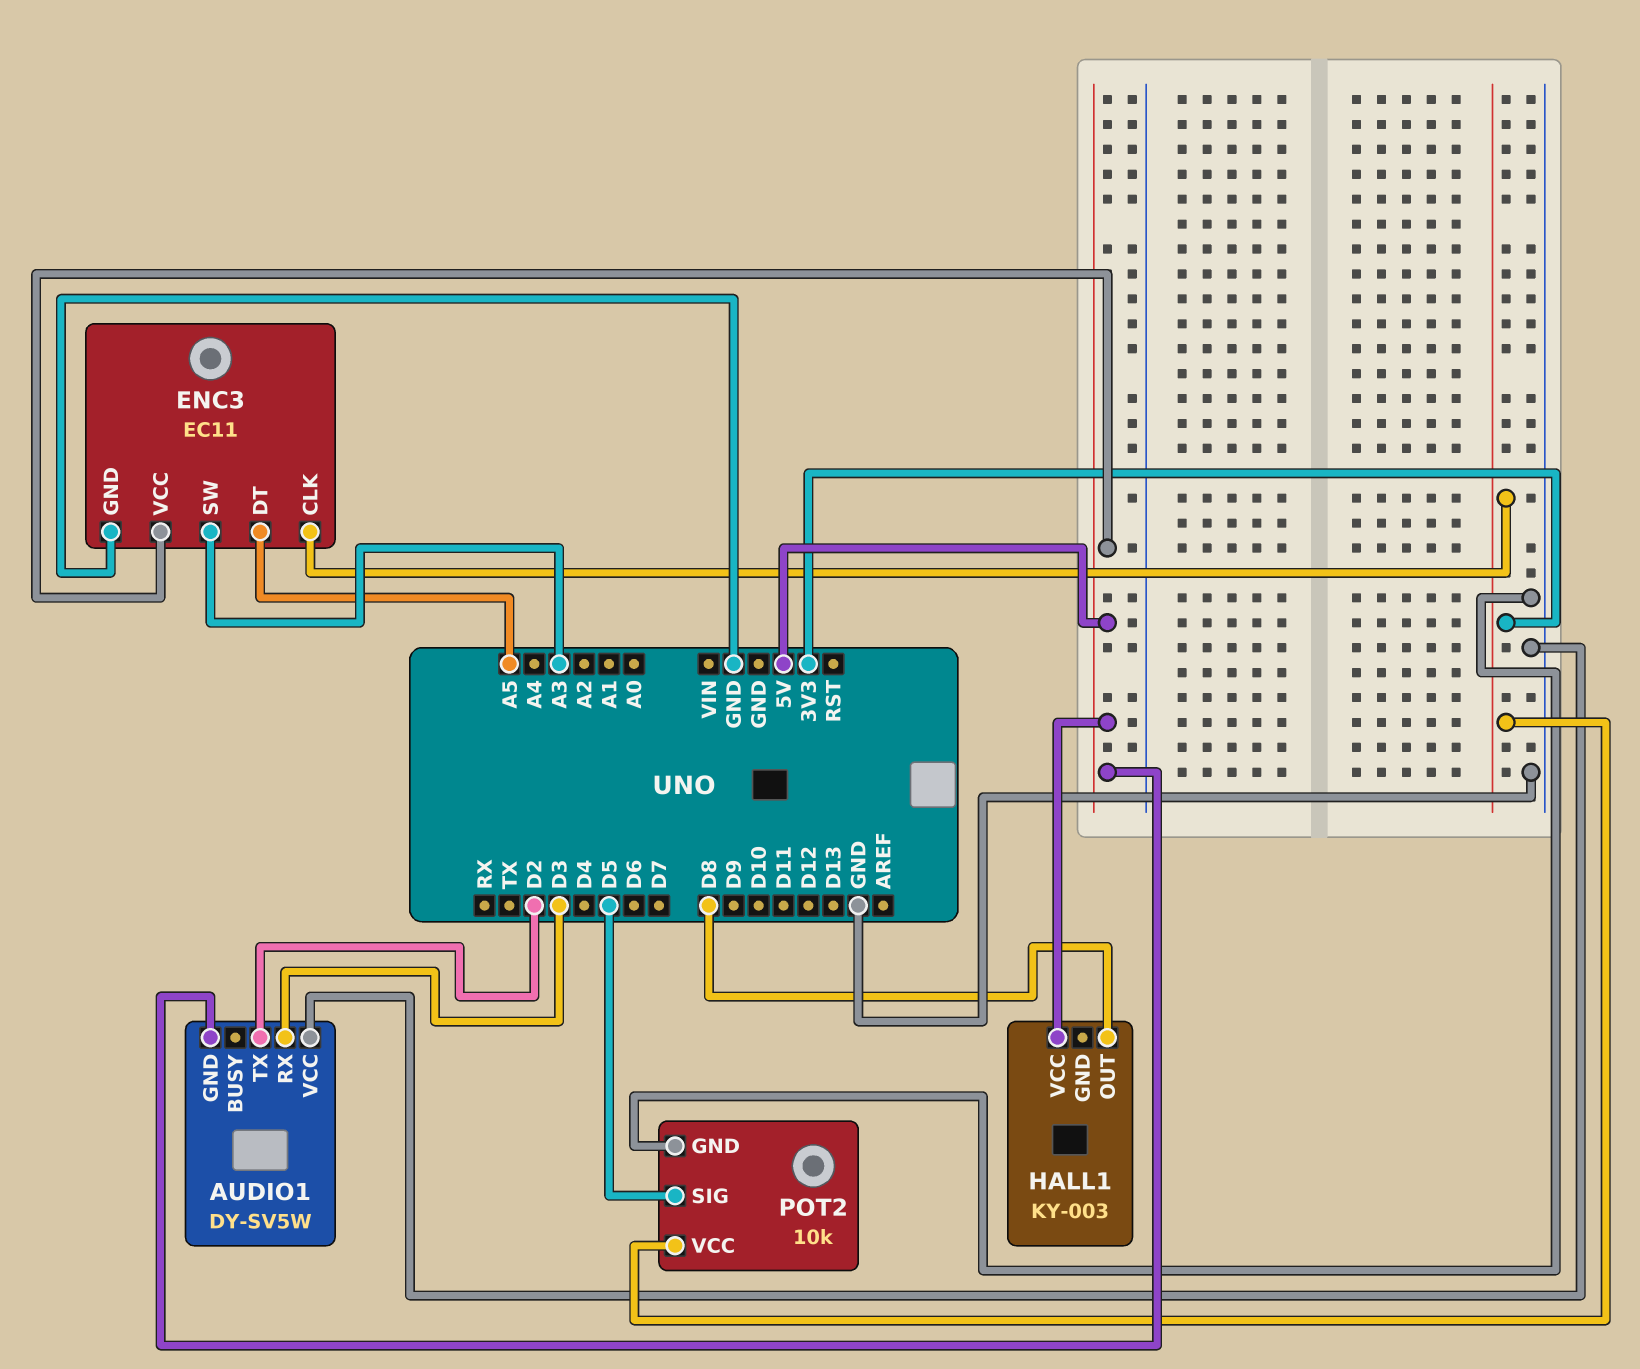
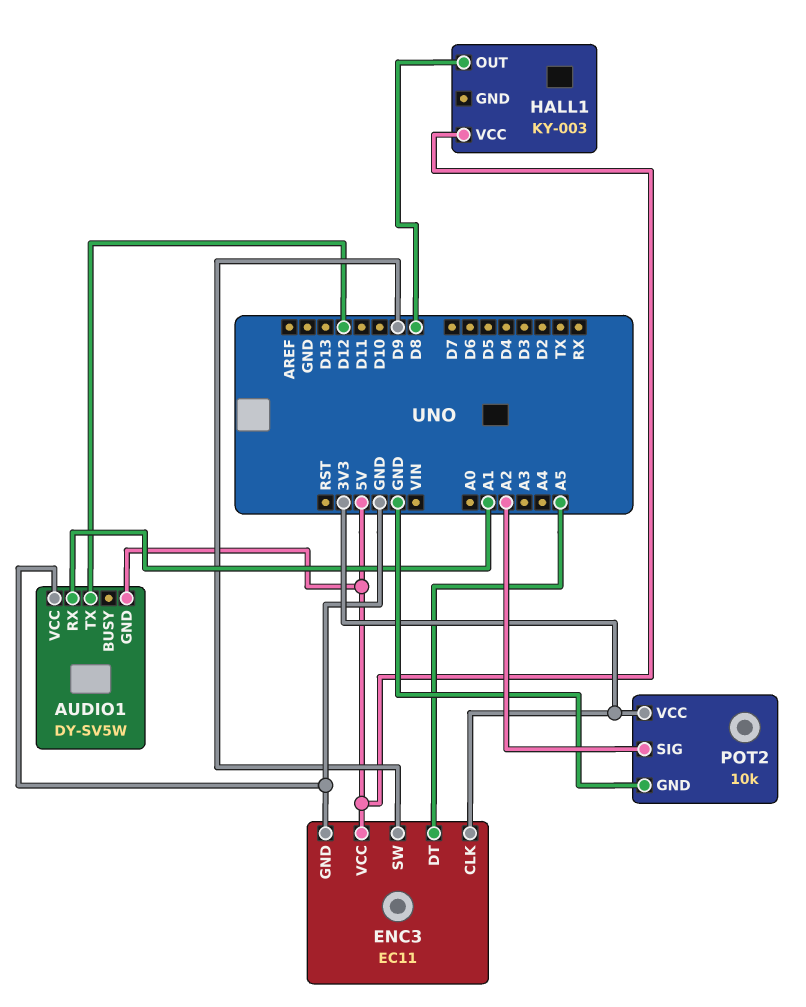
AUDIO1 pin RX: D3 -> A1
AUDIO1 pin TX: D2 -> D12
ENC3 pin SW: A3 -> D9
POT2 pin SIG: D5 -> A2

